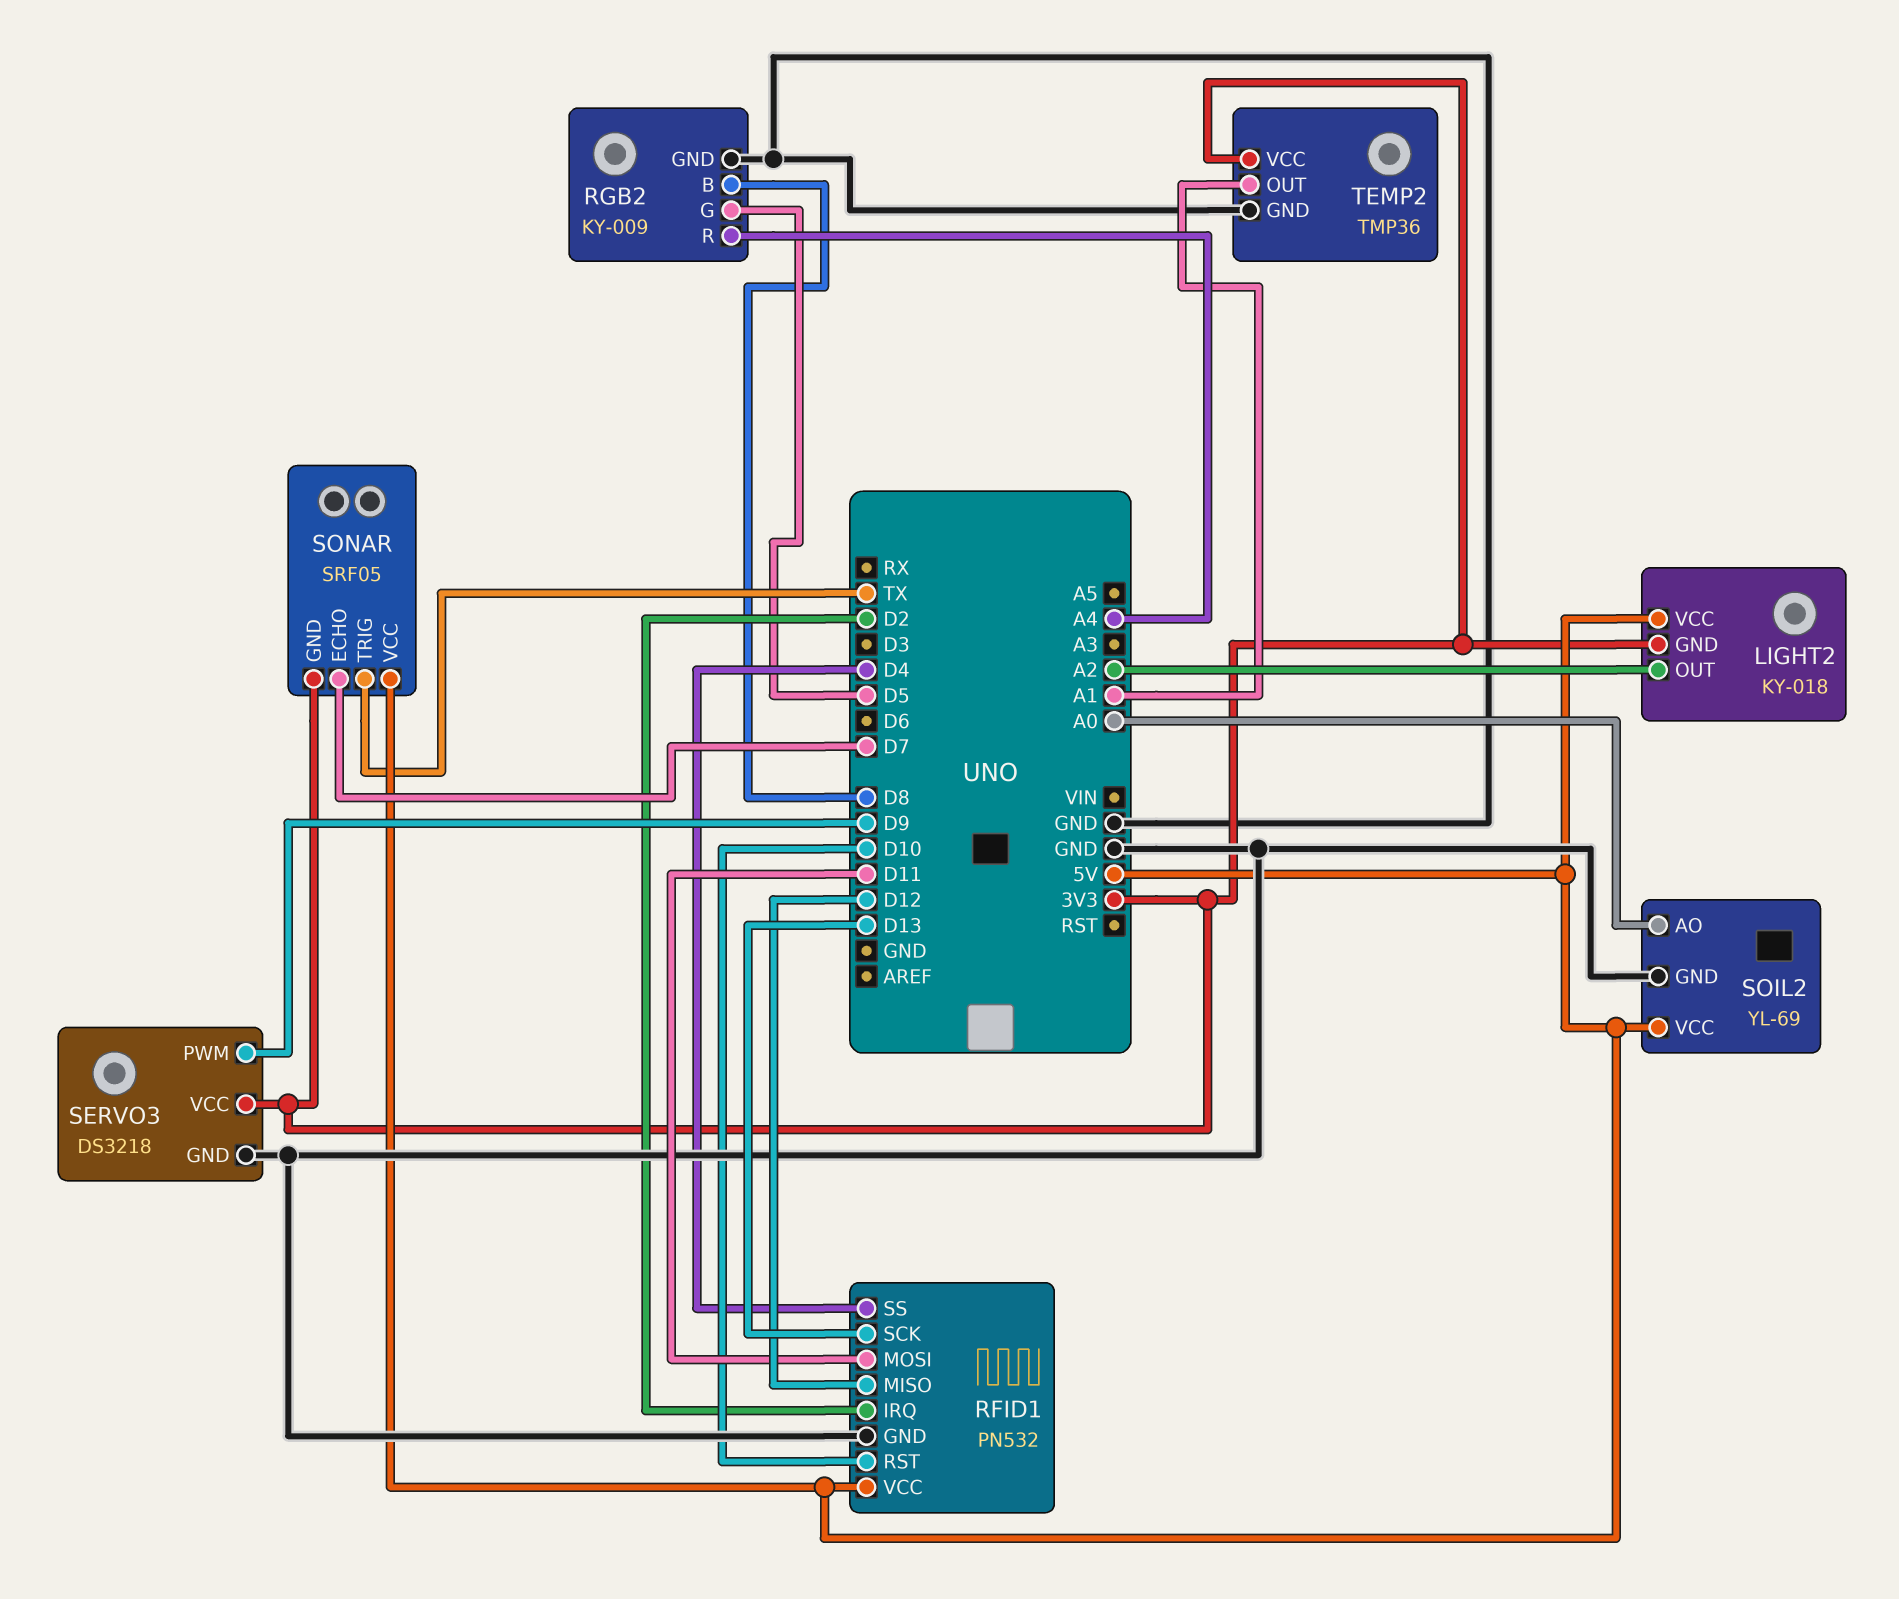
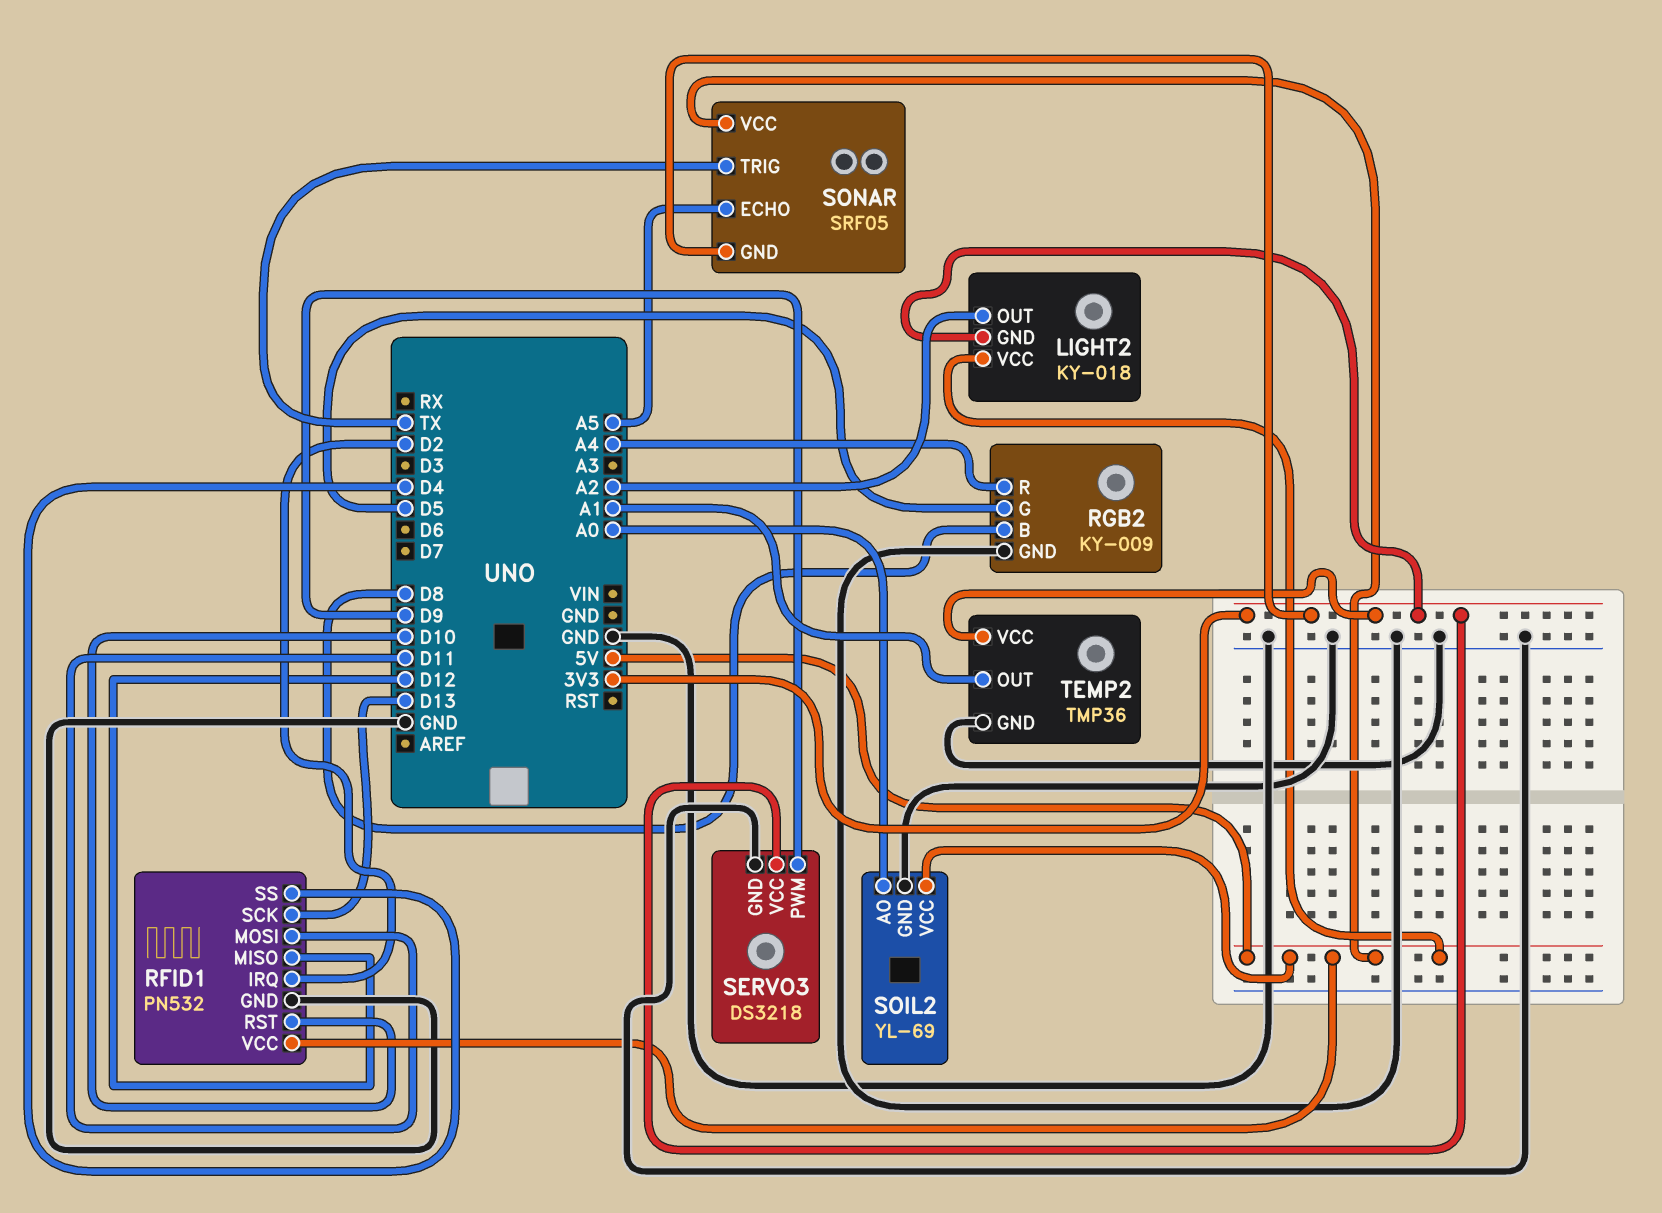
SONAR pin ECHO: D7 -> A5

